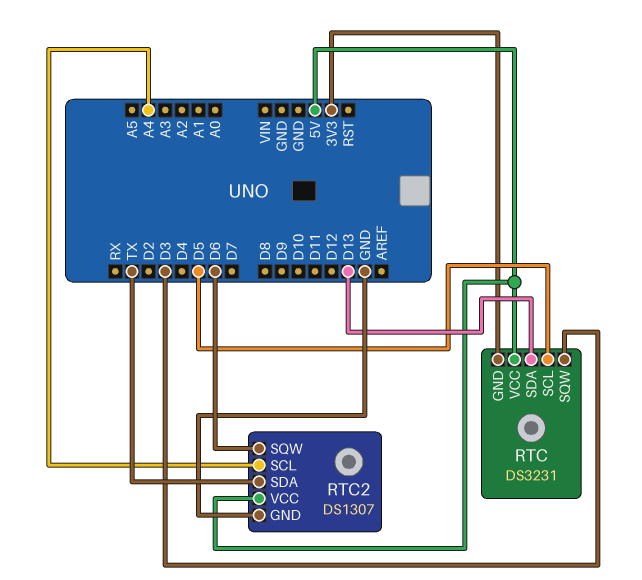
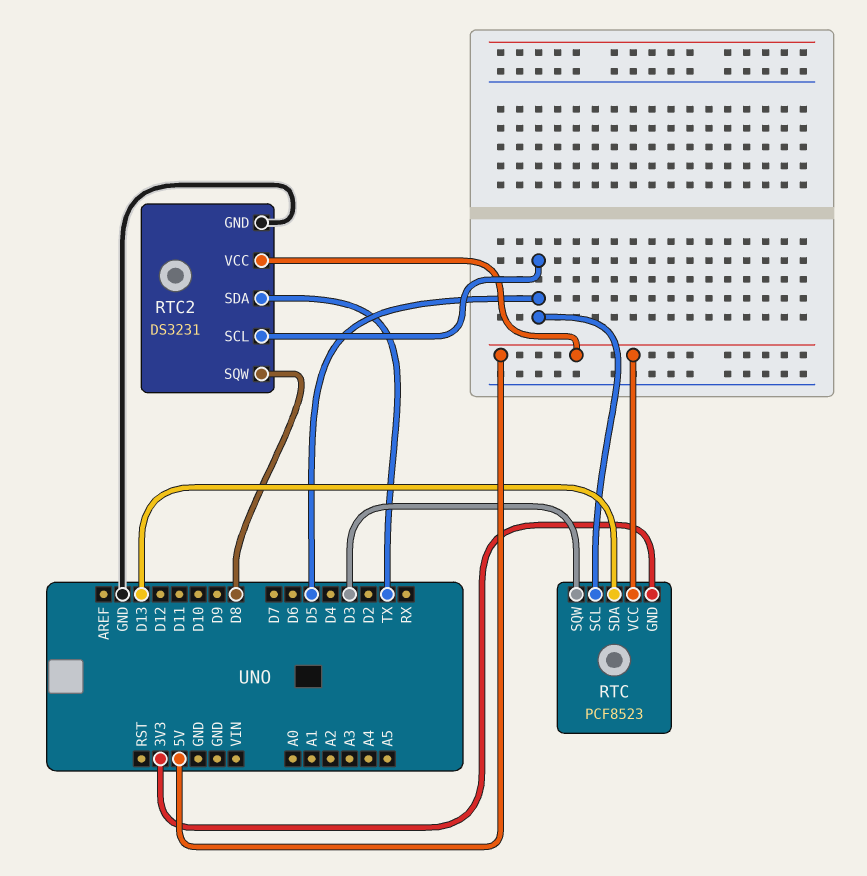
RTC: DS3231 -> PCF8523
RTC2: DS1307 -> DS3231
RTC2 pin SCL: A4 -> D5
RTC2 pin SQW: D6 -> D8

